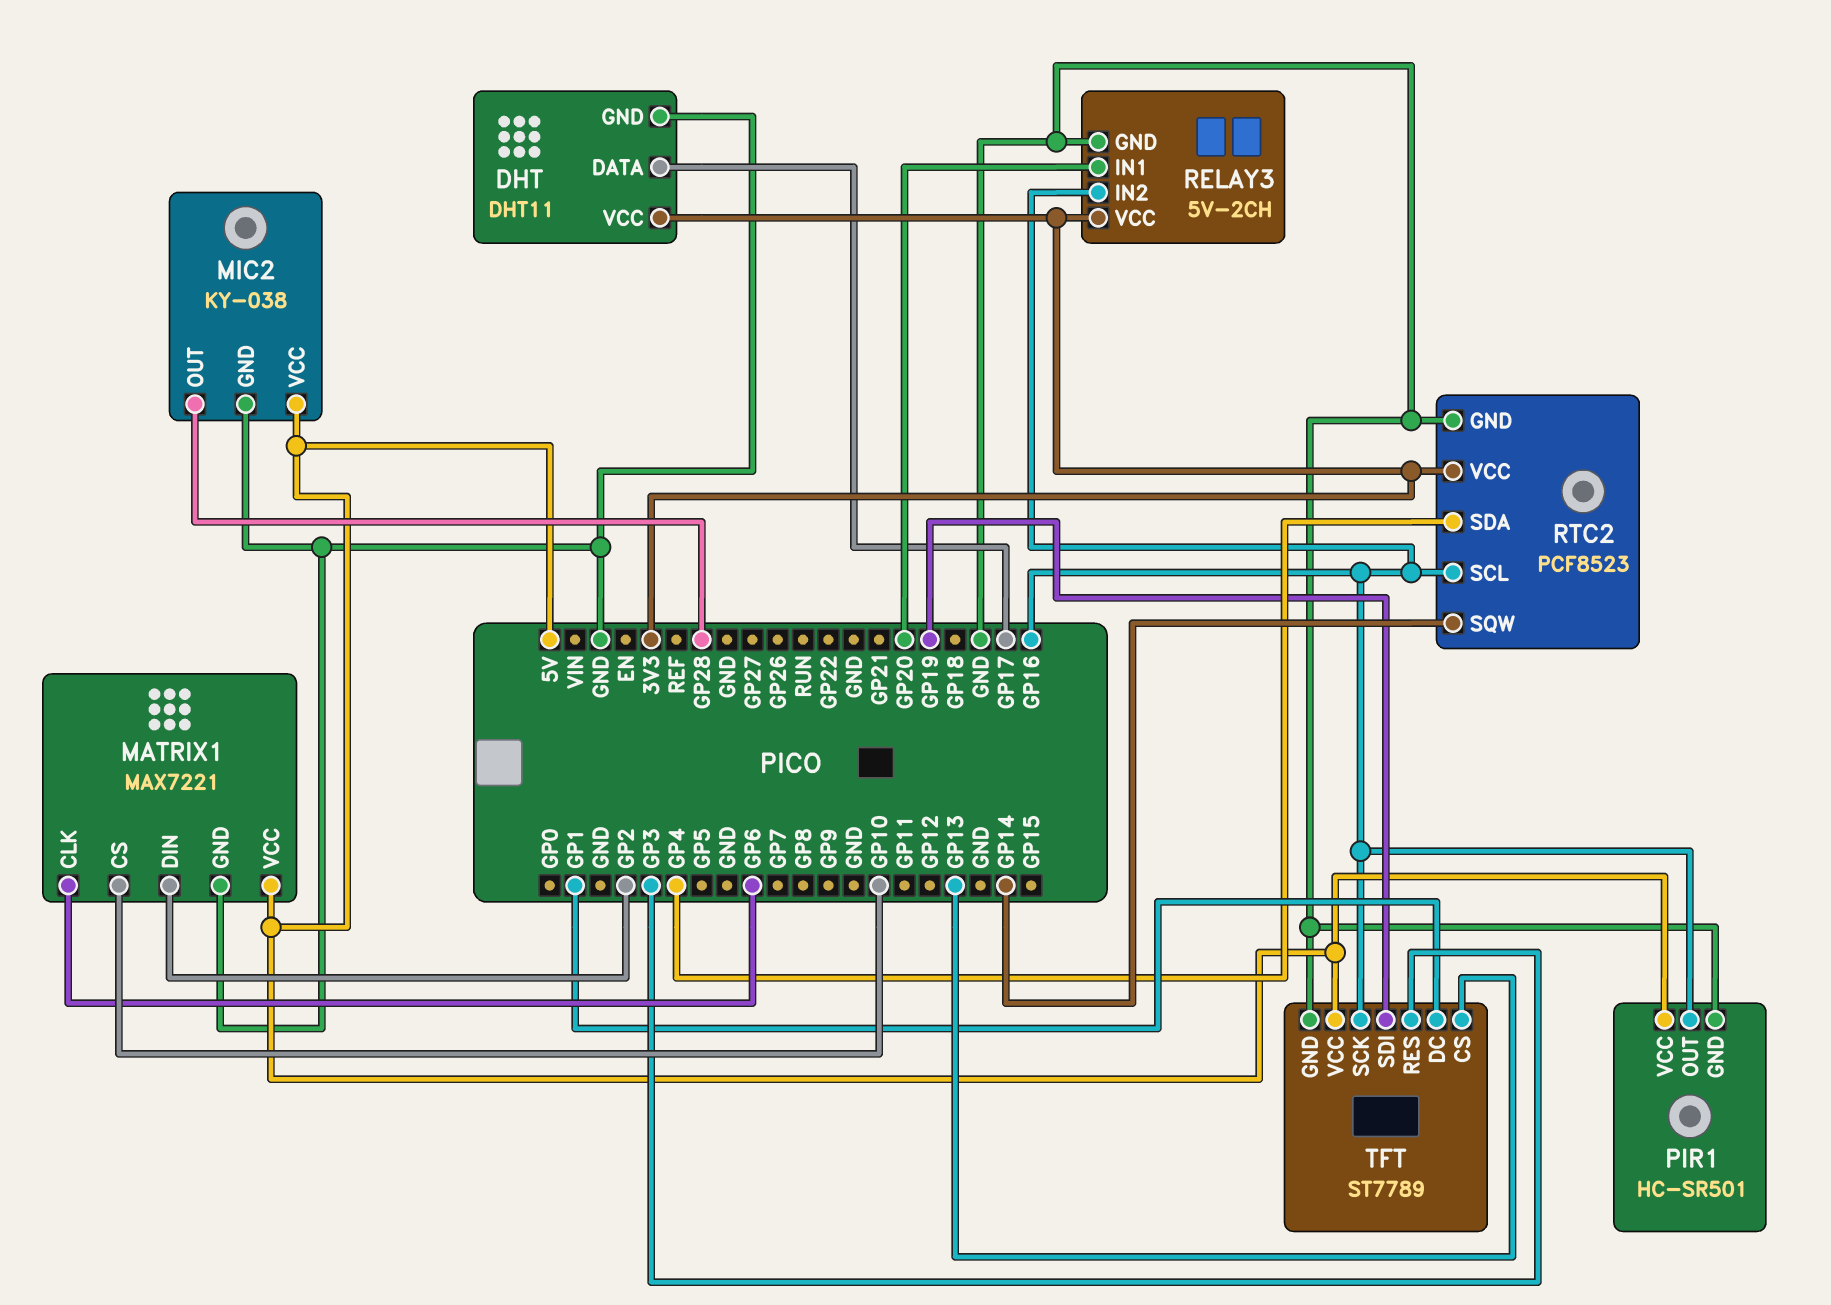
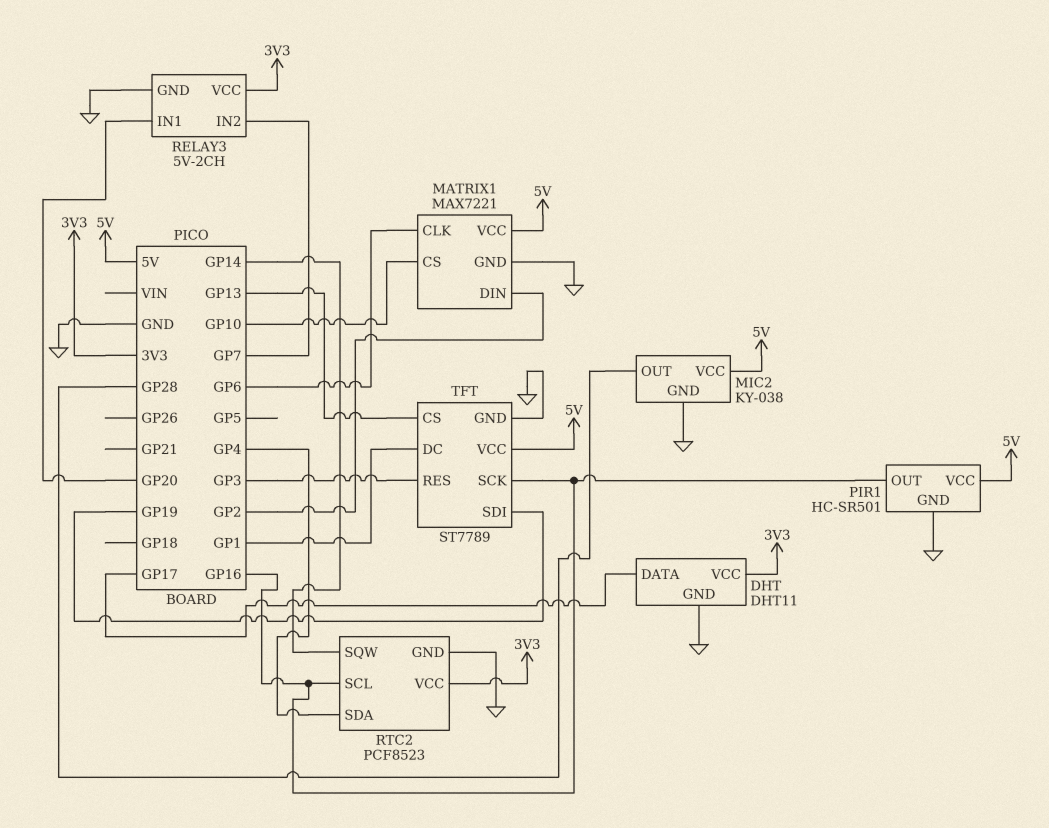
RELAY3 pin IN2: GP16 -> GP7

